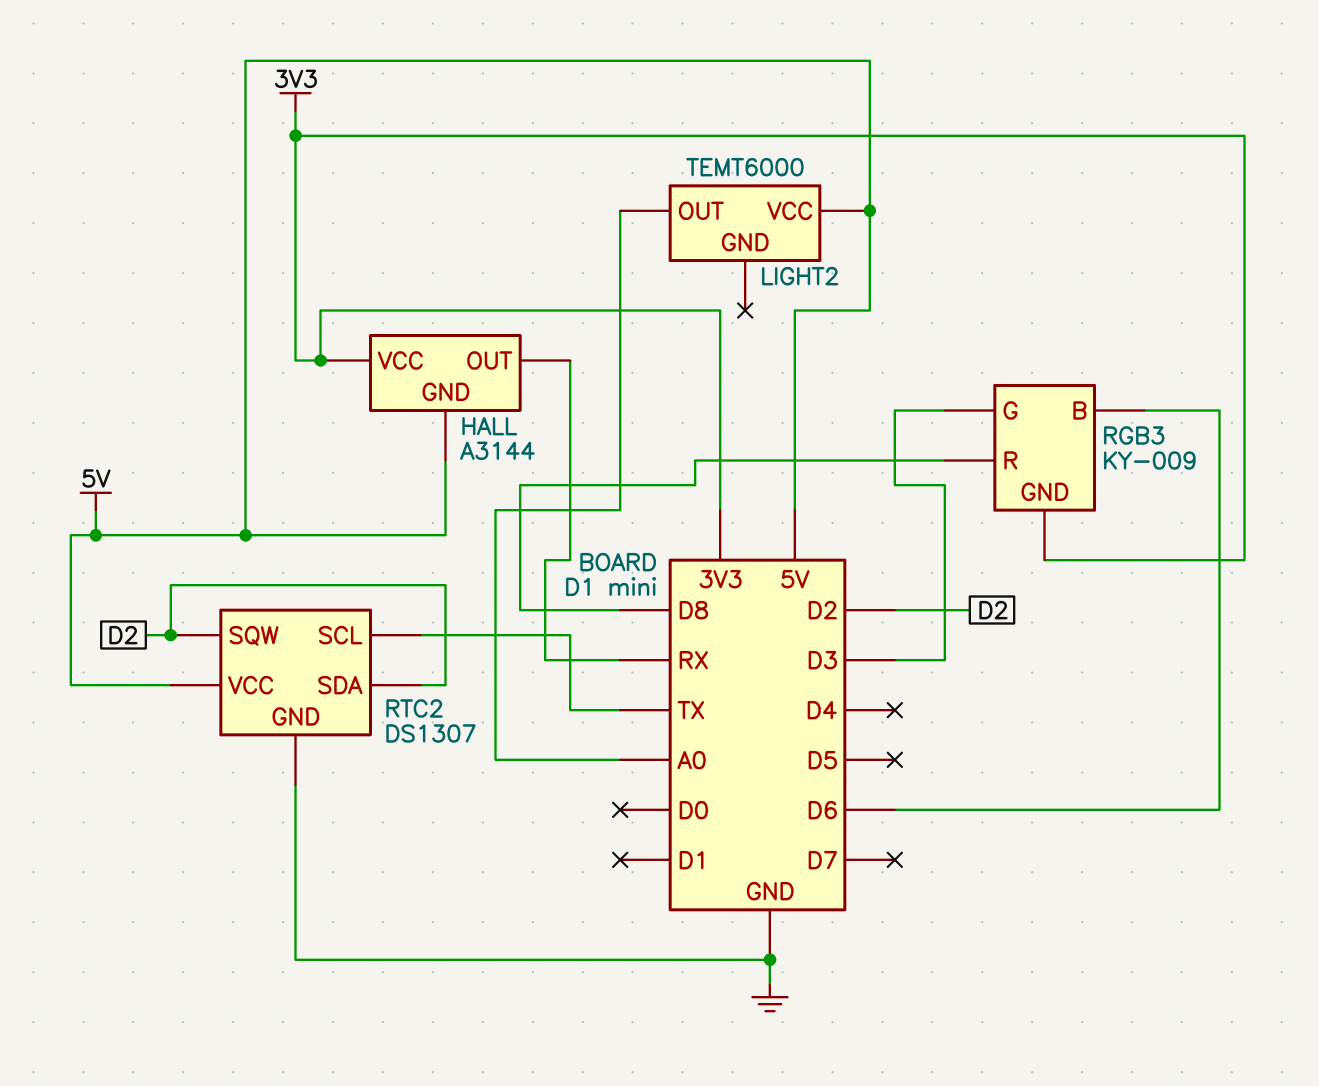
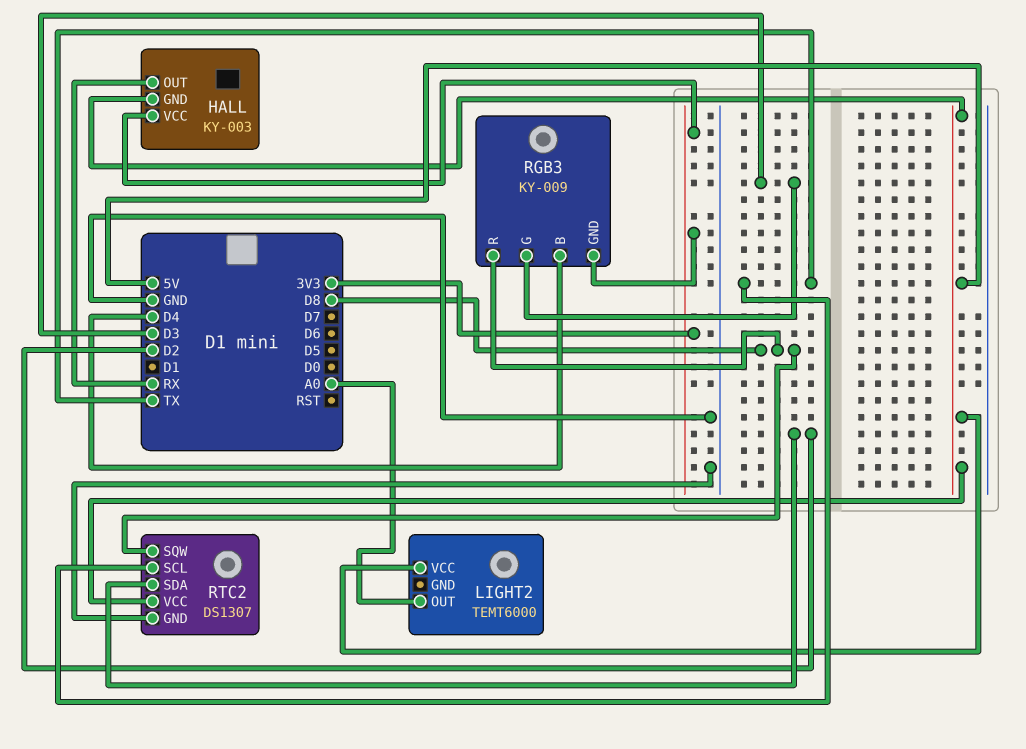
HALL: A3144 -> KY-003
RGB3 pin B: D6 -> D4
RTC2 pin SQW: D2 -> D8

